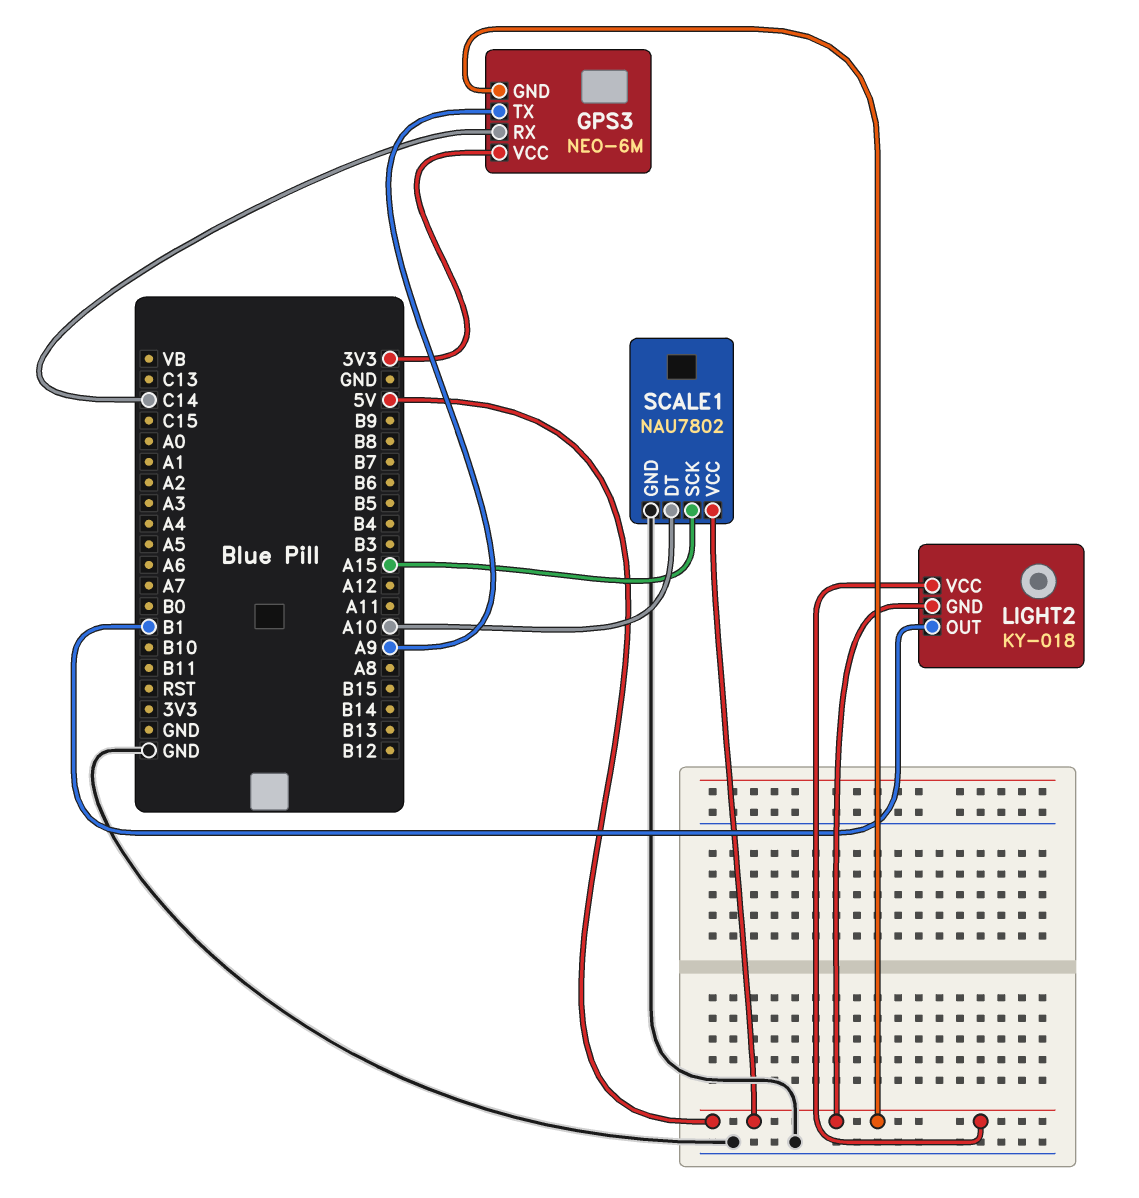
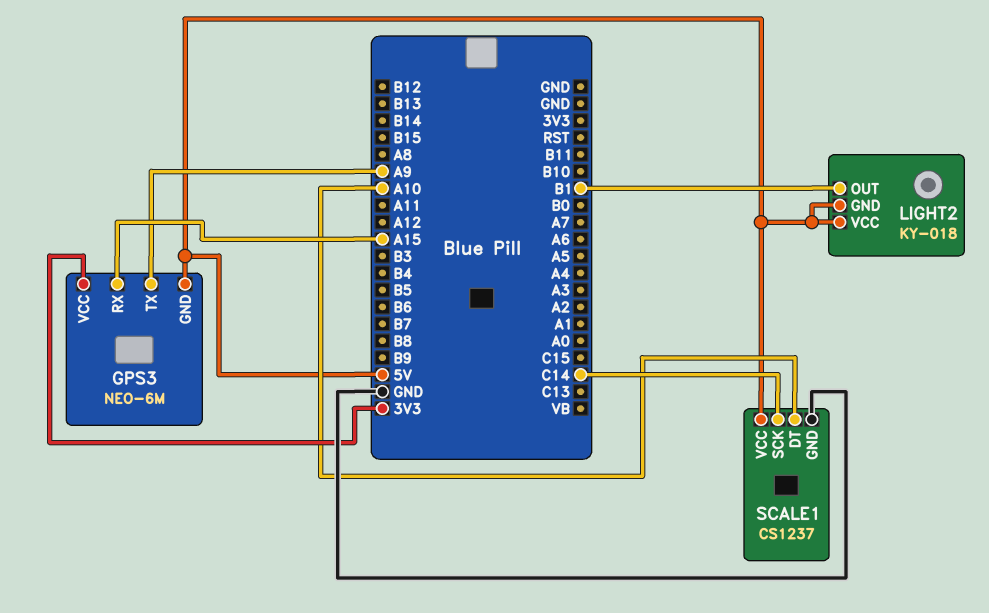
GPS3 pin RX: C14 -> A15
SCALE1: NAU7802 -> CS1237
SCALE1 pin SCK: A15 -> C14

